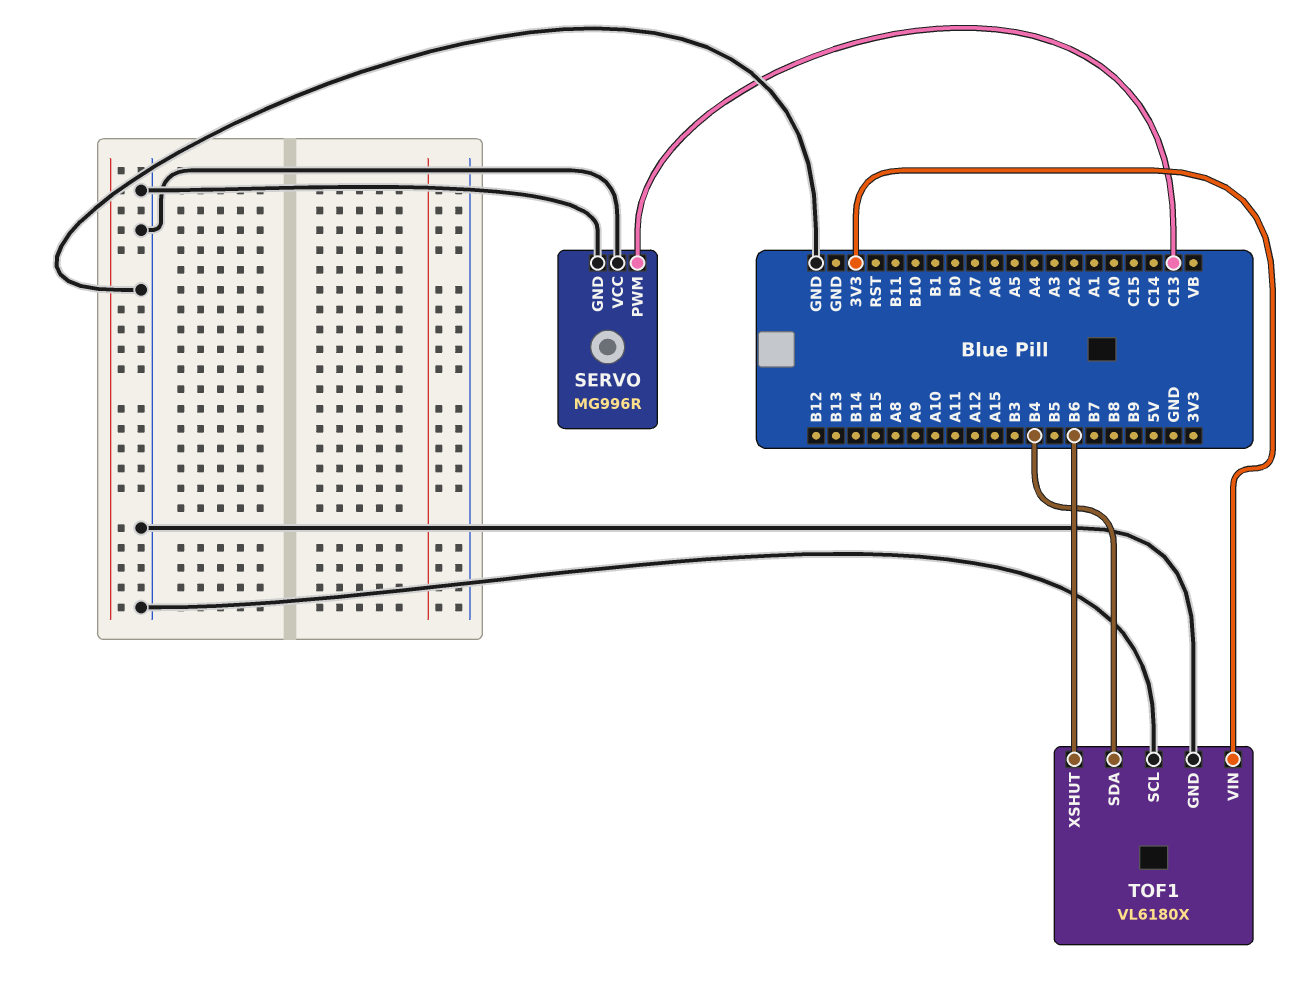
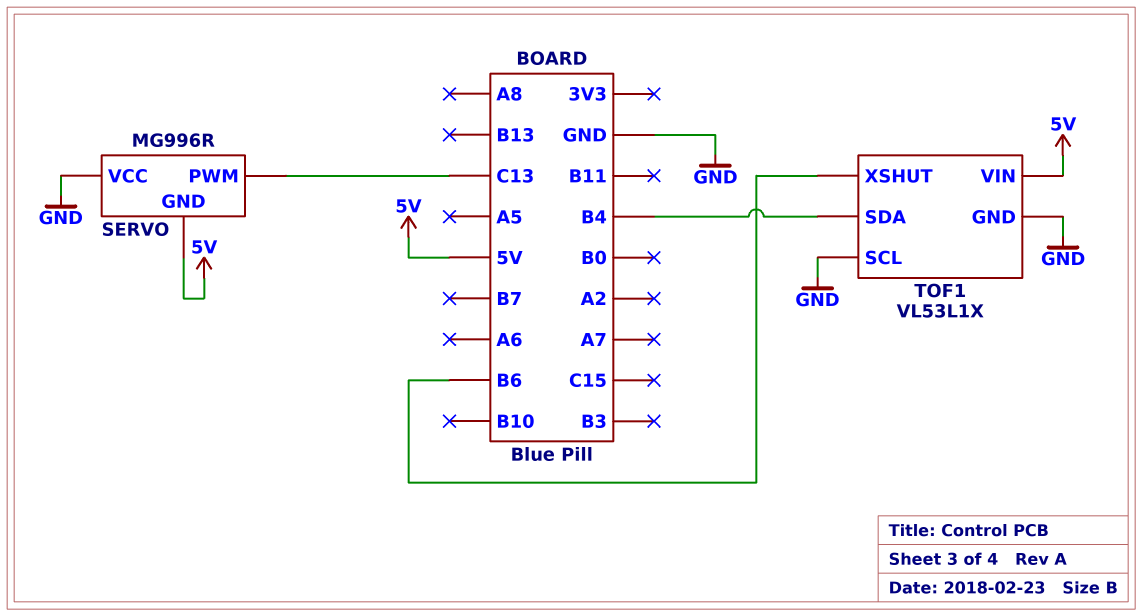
SERVO pin GND: GND -> 5V
TOF1: VL6180X -> VL53L1X
TOF1 pin VIN: 3V3 -> 5V

